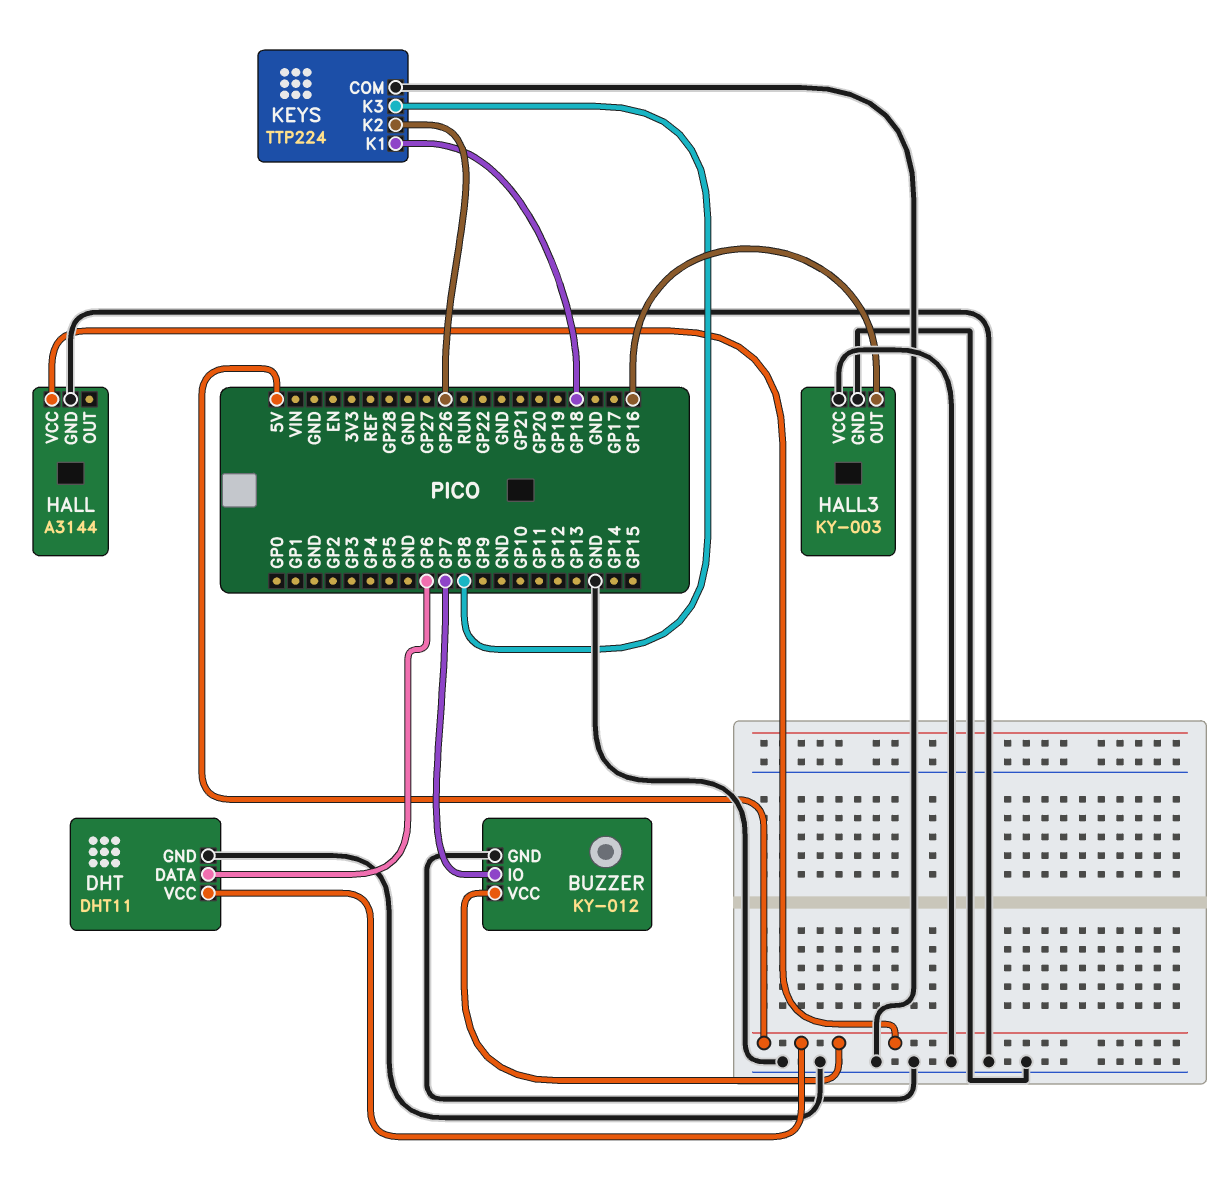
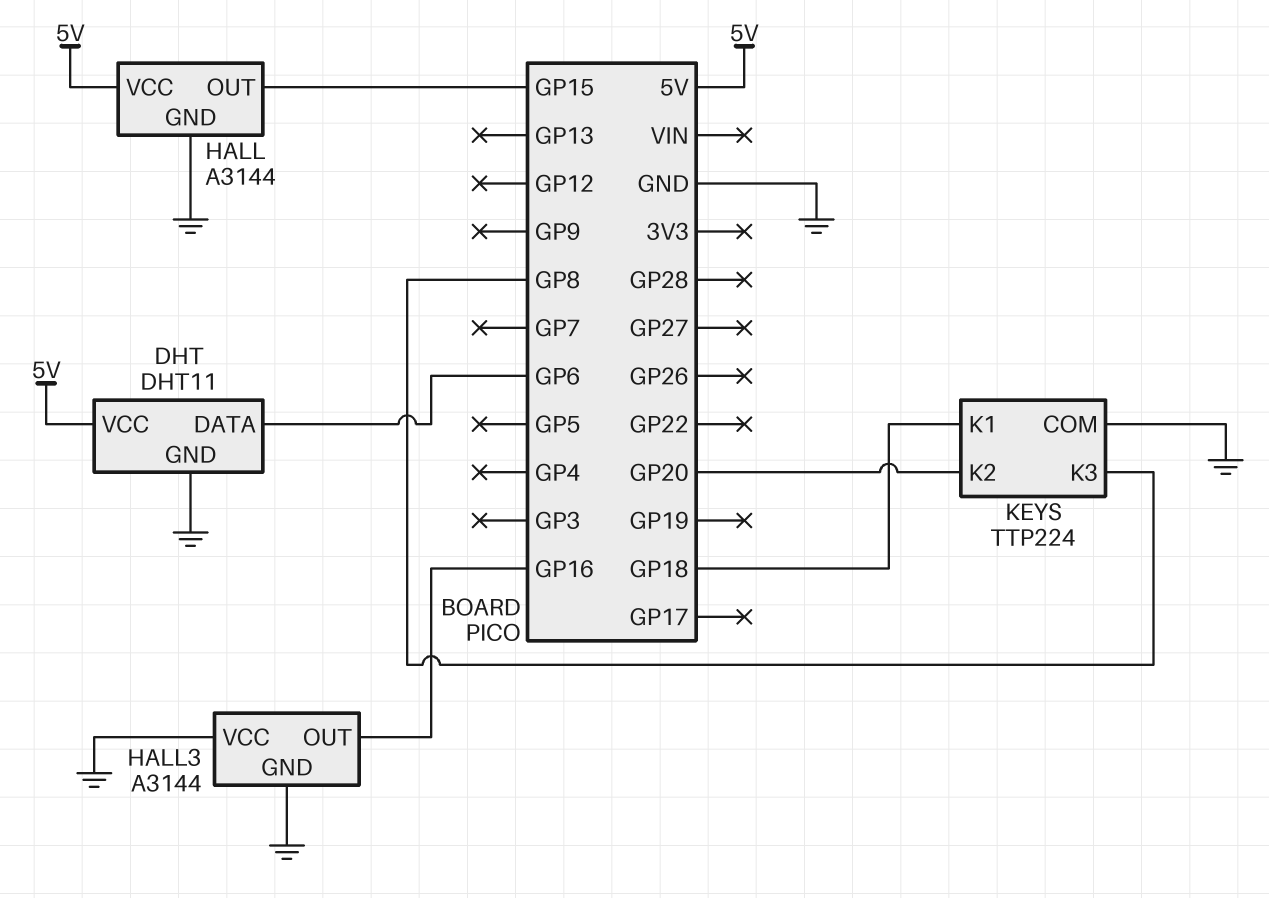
BUZZER: KY-012 -> none
BUZZER pin GND: GND -> none
BUZZER pin IO: GP7 -> none
BUZZER pin VCC: 5V -> none
HALL pin OUT: none -> GP15
HALL3: KY-003 -> A3144
KEYS pin K2: GP26 -> GP20

